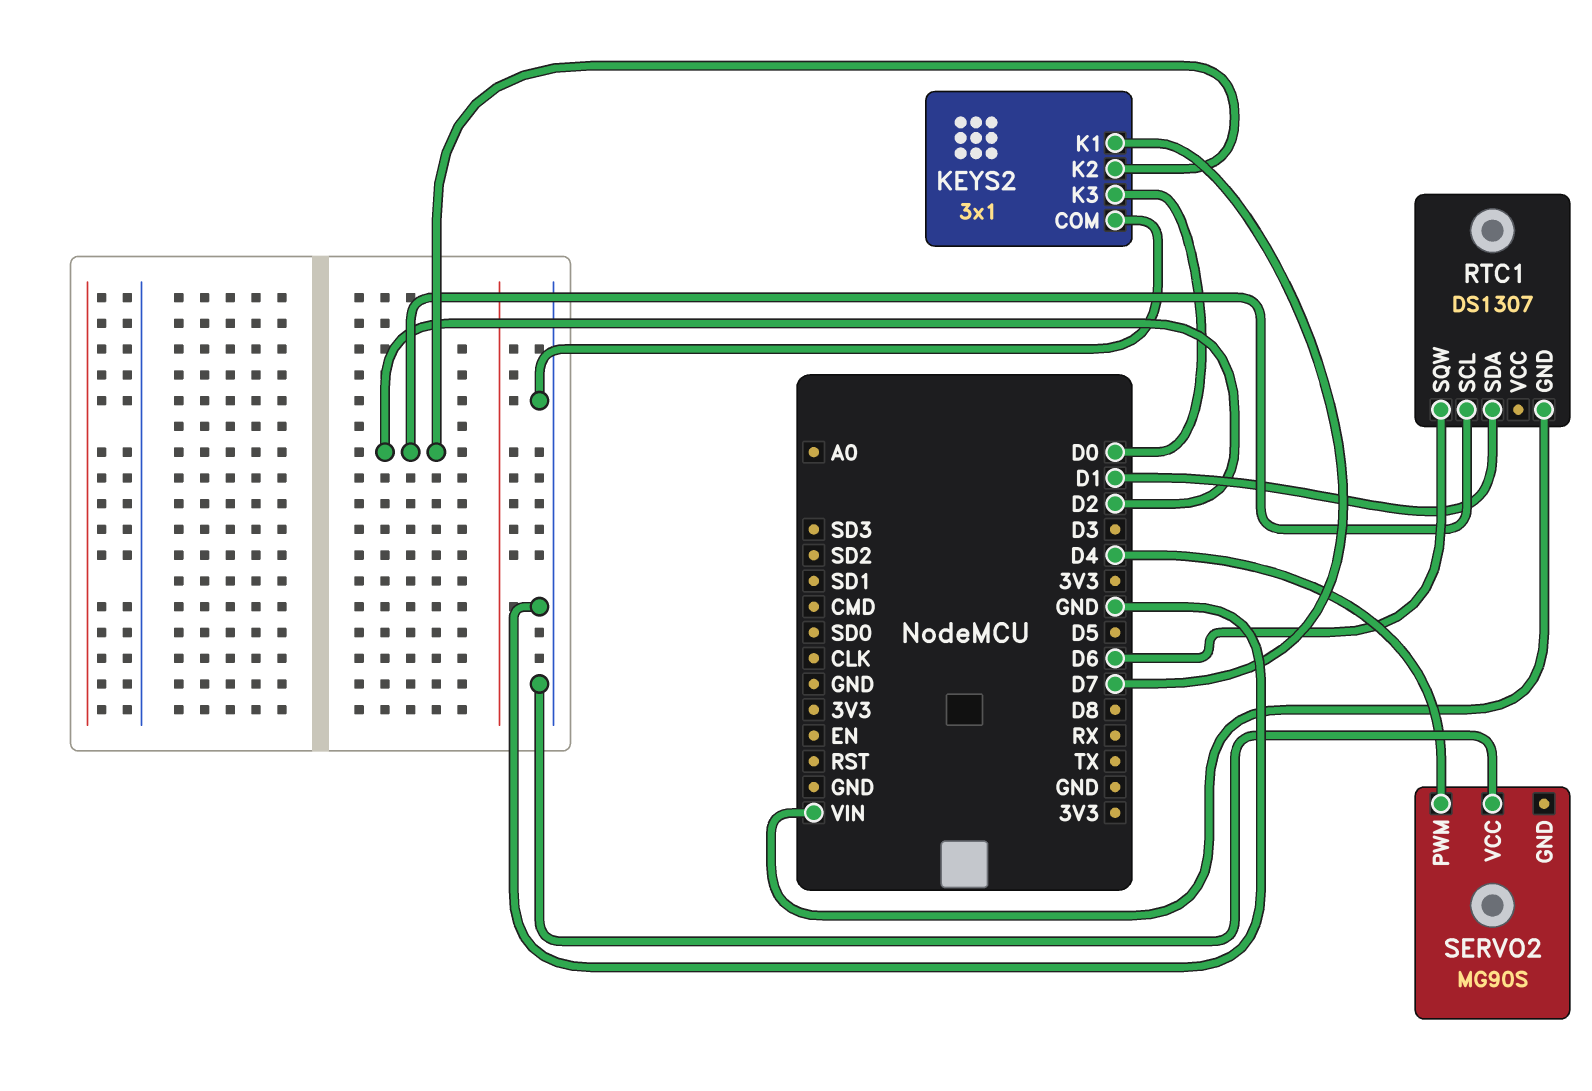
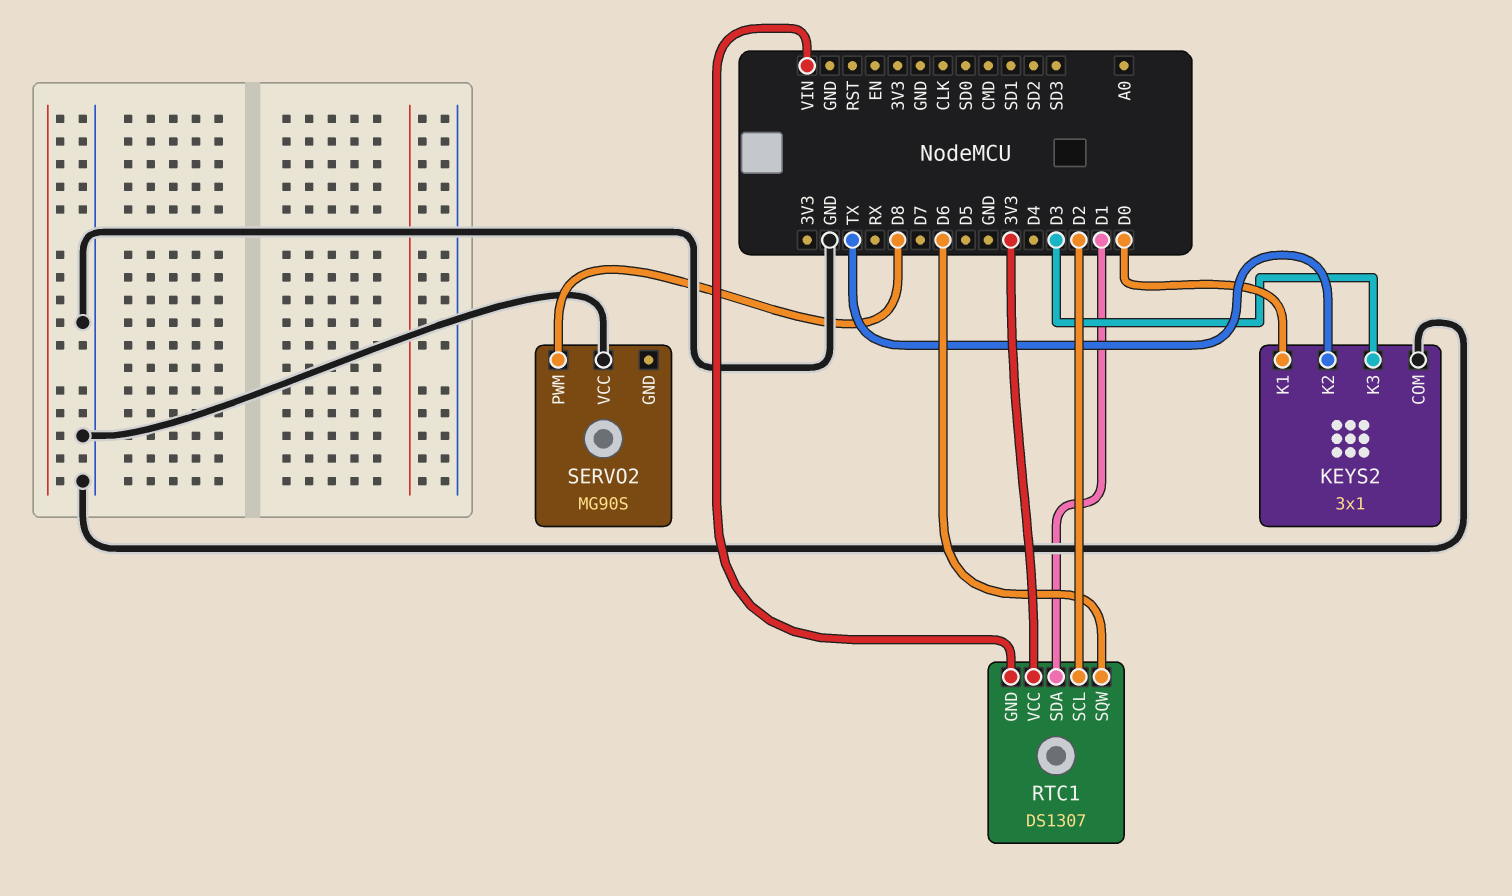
KEYS2 pin K1: D7 -> D0
KEYS2 pin K2: D2 -> TX
KEYS2 pin K3: D0 -> D3
RTC1 pin VCC: none -> 3V3
SERVO2 pin PWM: D4 -> D8

